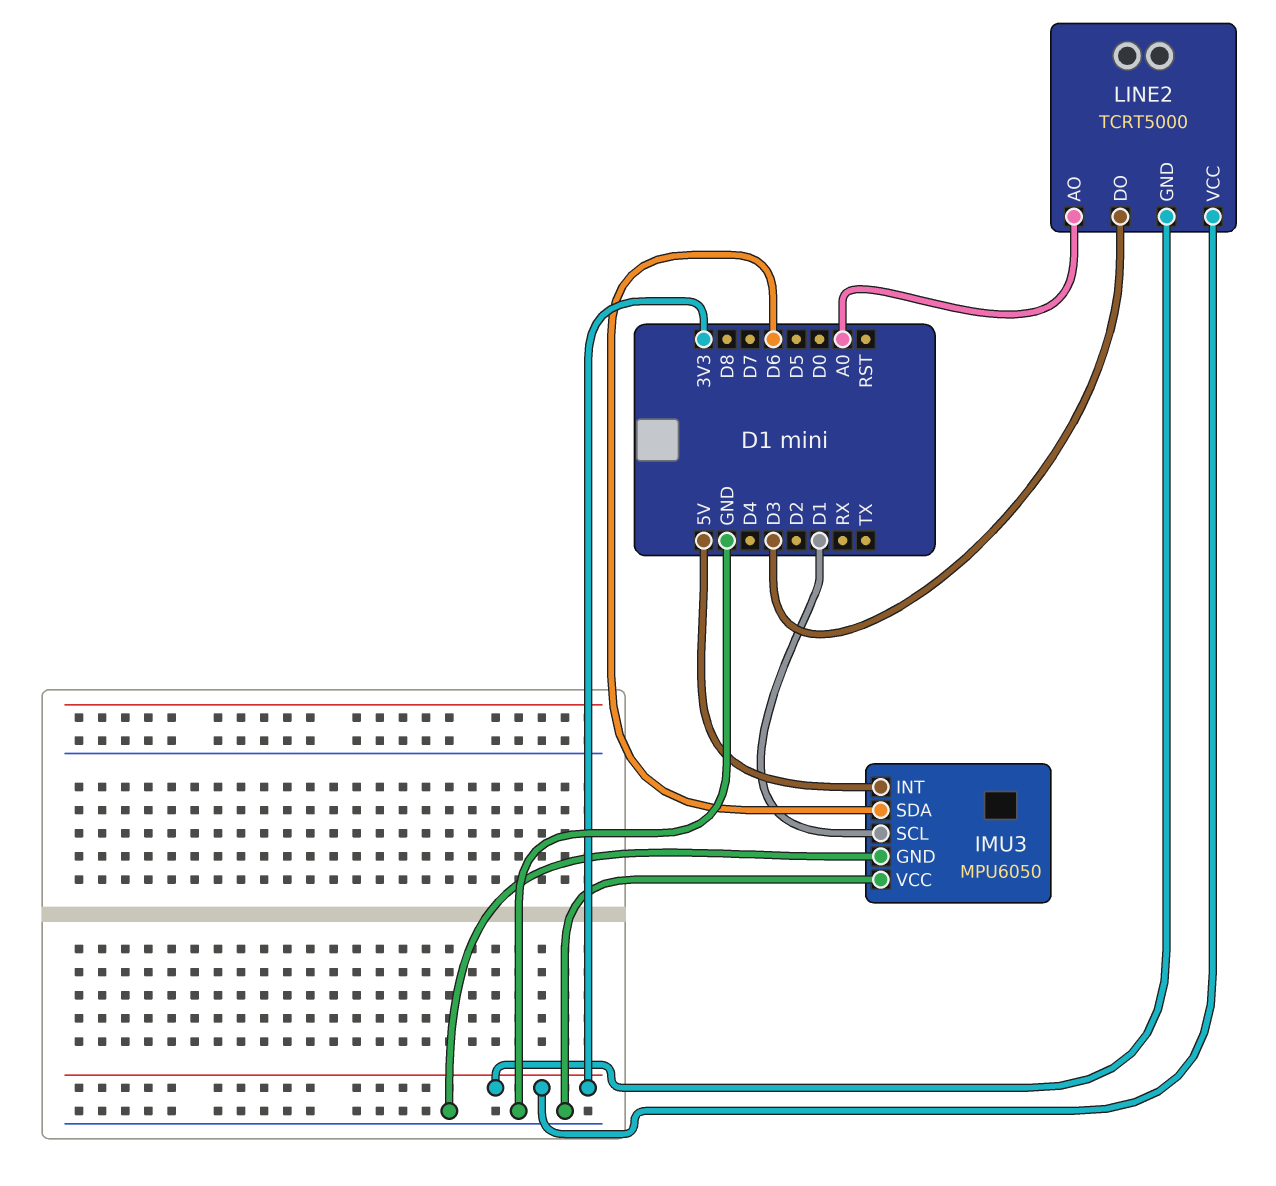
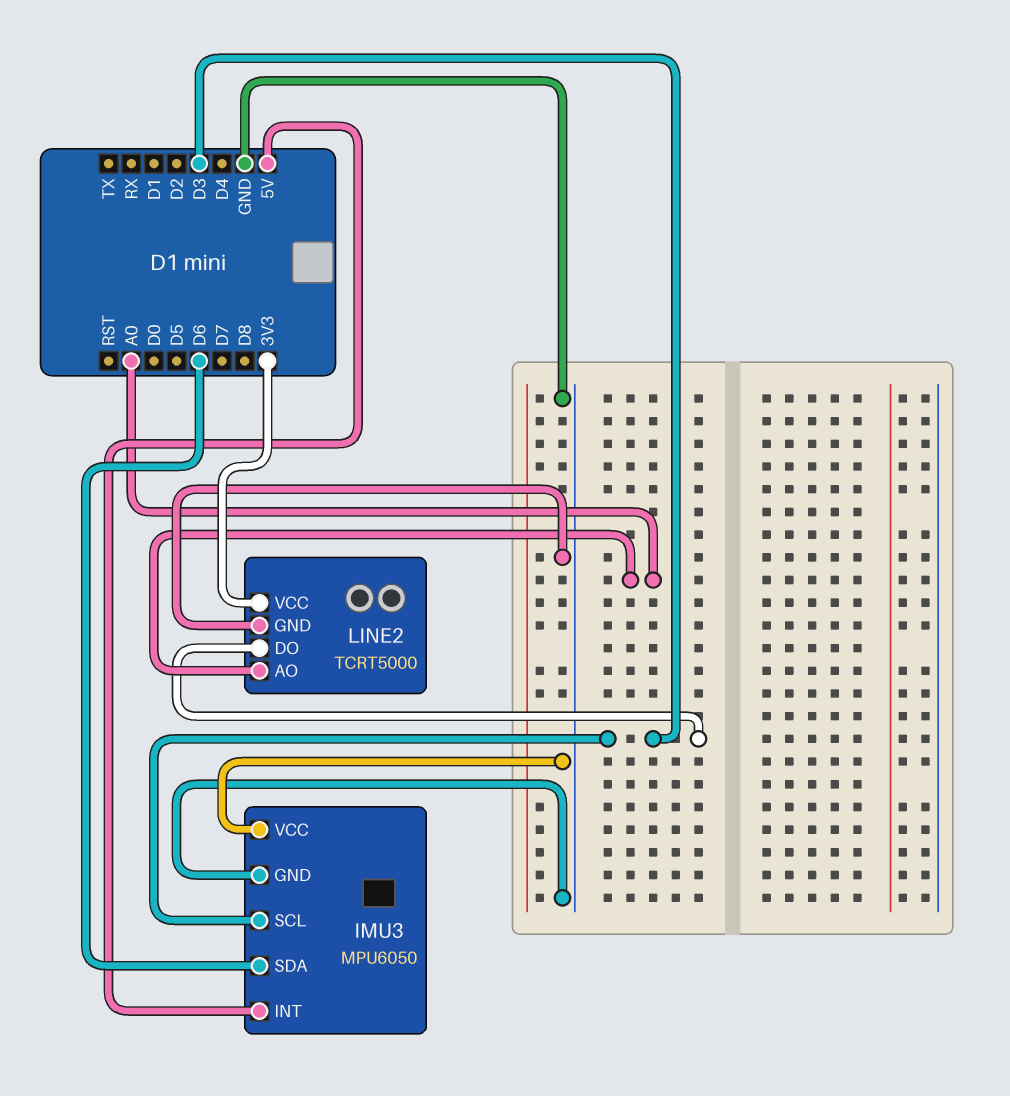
IMU3 pin SCL: D1 -> D3
LINE2 pin GND: 3V3 -> GND

